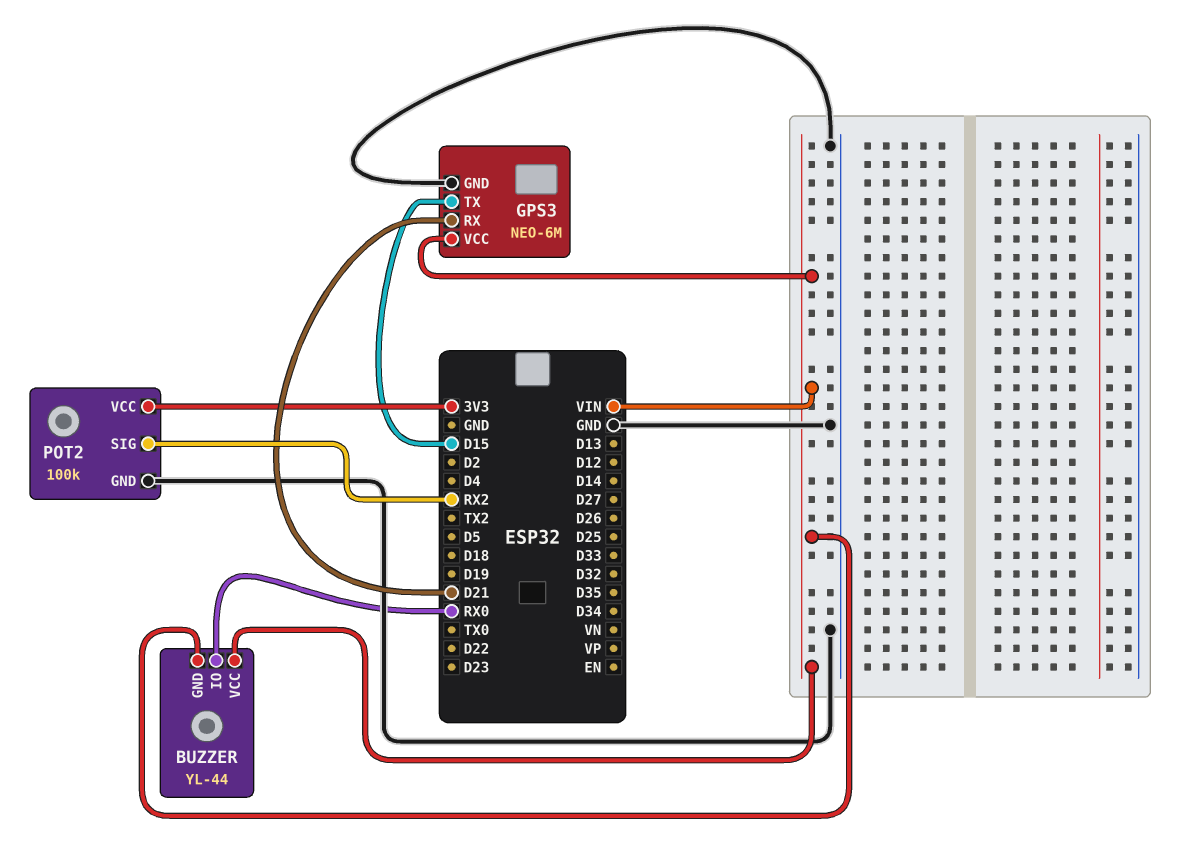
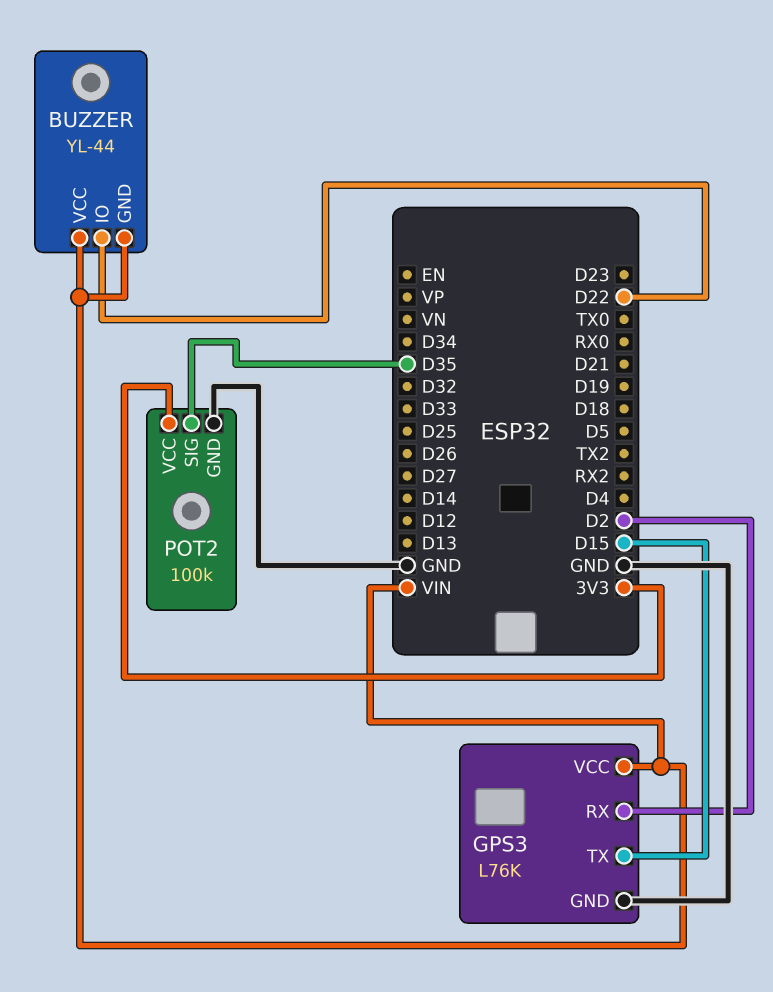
BUZZER pin IO: RX0 -> D22
GPS3: NEO-6M -> L76K
GPS3 pin RX: D21 -> D2
POT2 pin SIG: RX2 -> D35

